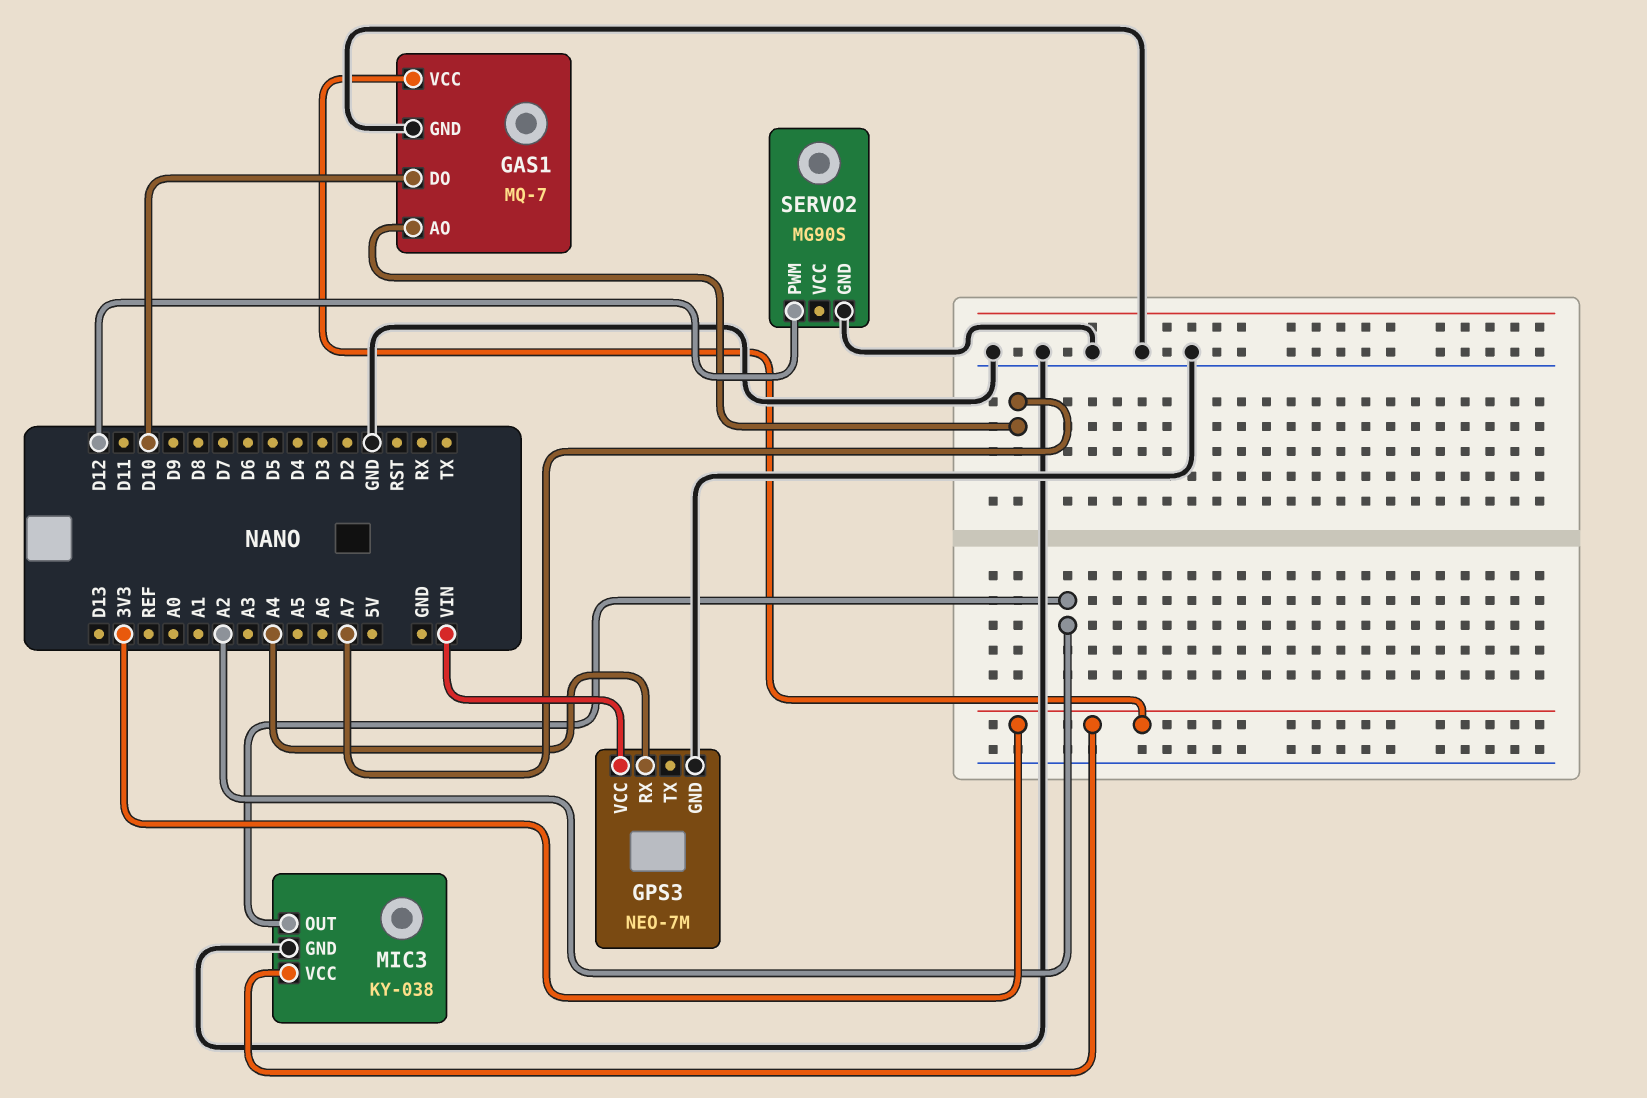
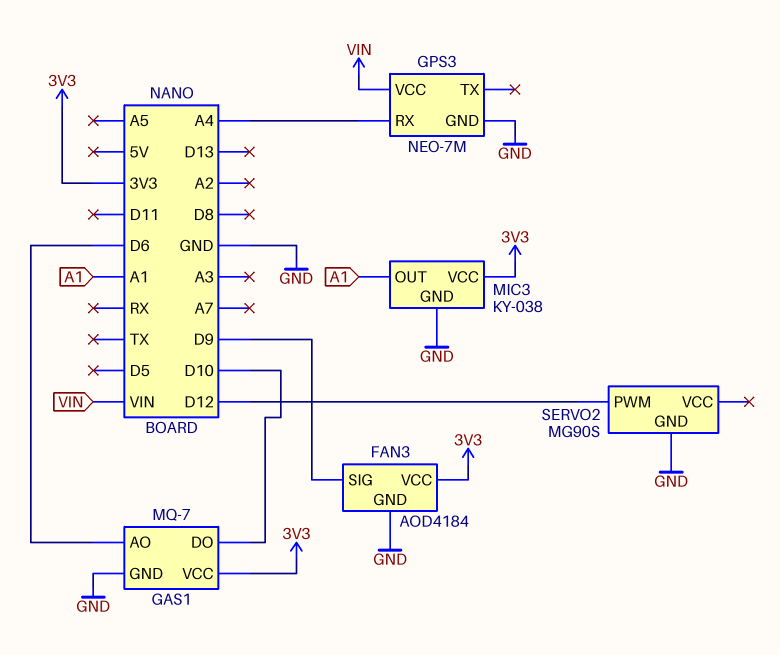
FAN3: none -> AOD4184
FAN3 pin GND: none -> GND
FAN3 pin SIG: none -> D9
FAN3 pin VCC: none -> 3V3
GAS1 pin AO: A7 -> D6
MIC3 pin OUT: A2 -> A1

